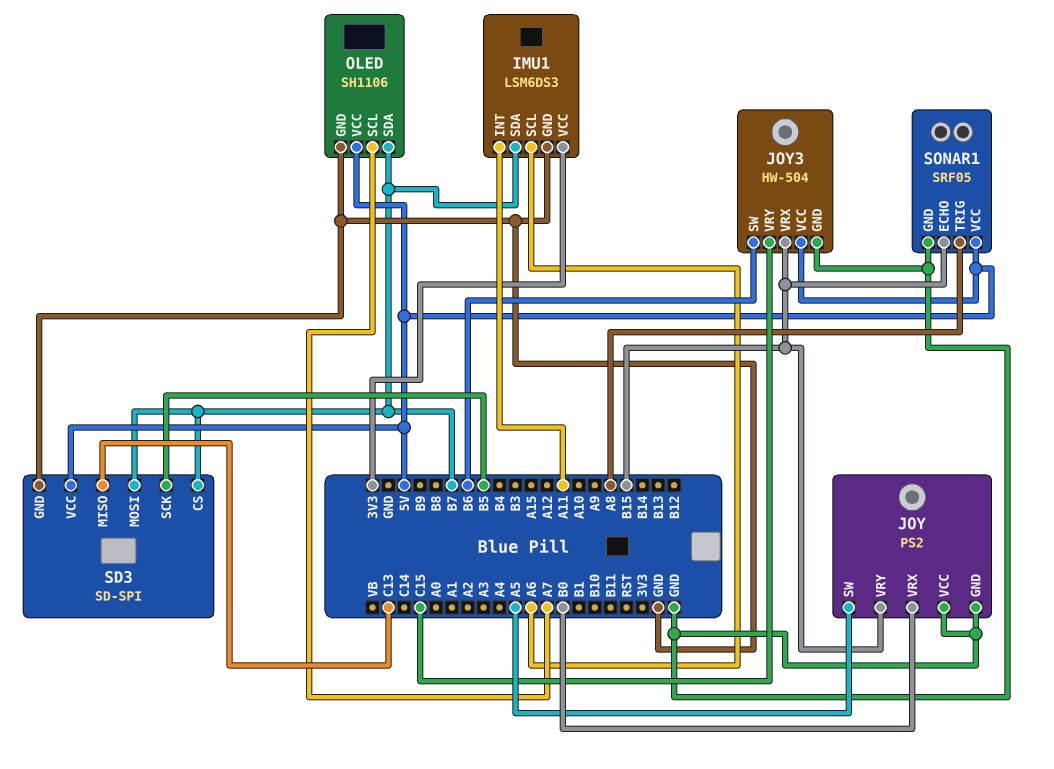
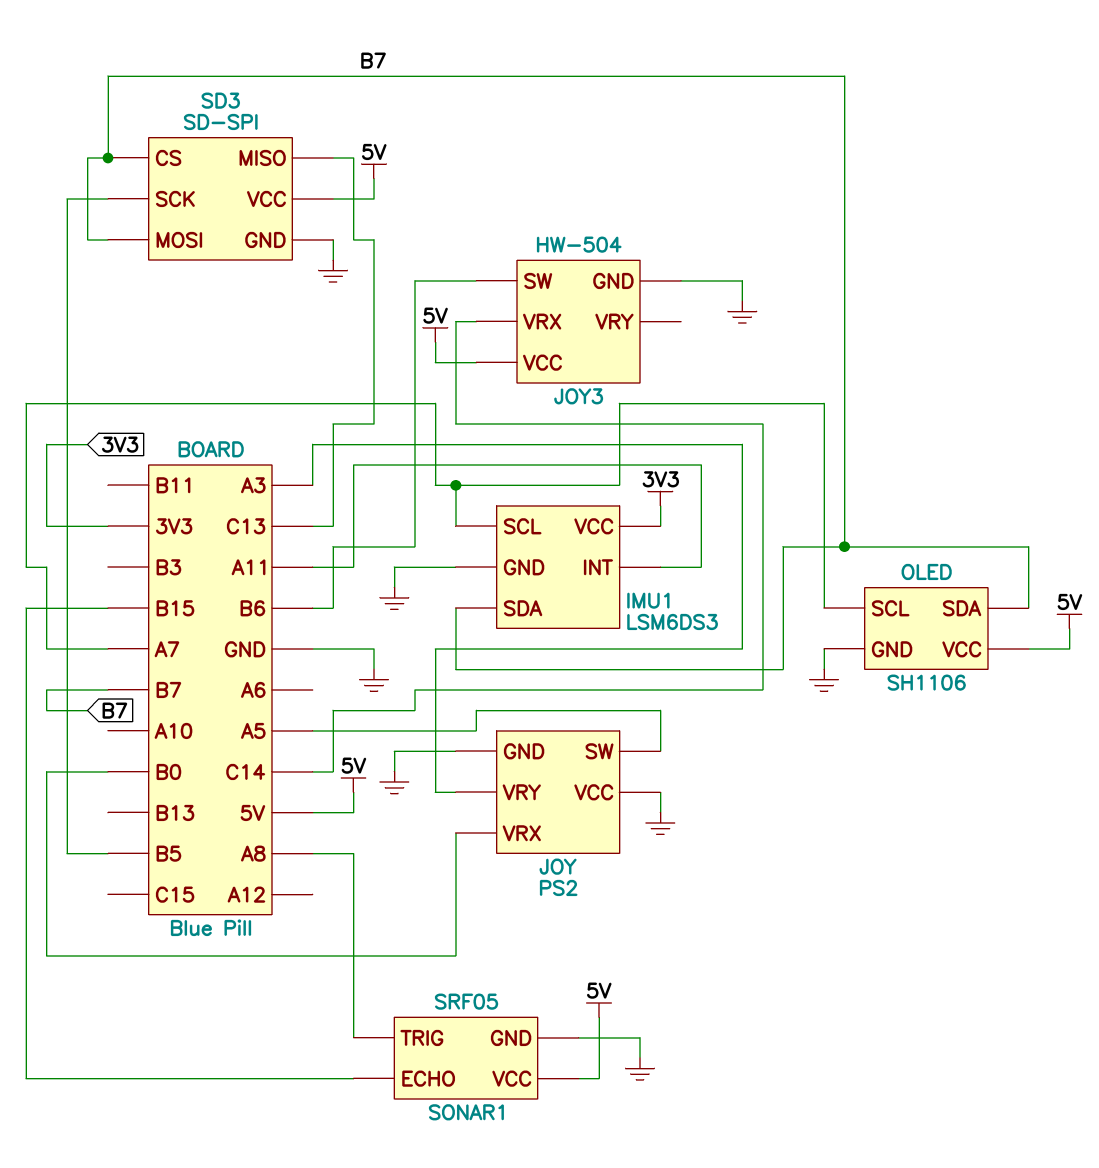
IMU1 pin SCL: A6 -> A7
JOY pin VRY: B15 -> A3
JOY3 pin VRX: B15 -> C14
JOY3 pin VRY: C15 -> none

